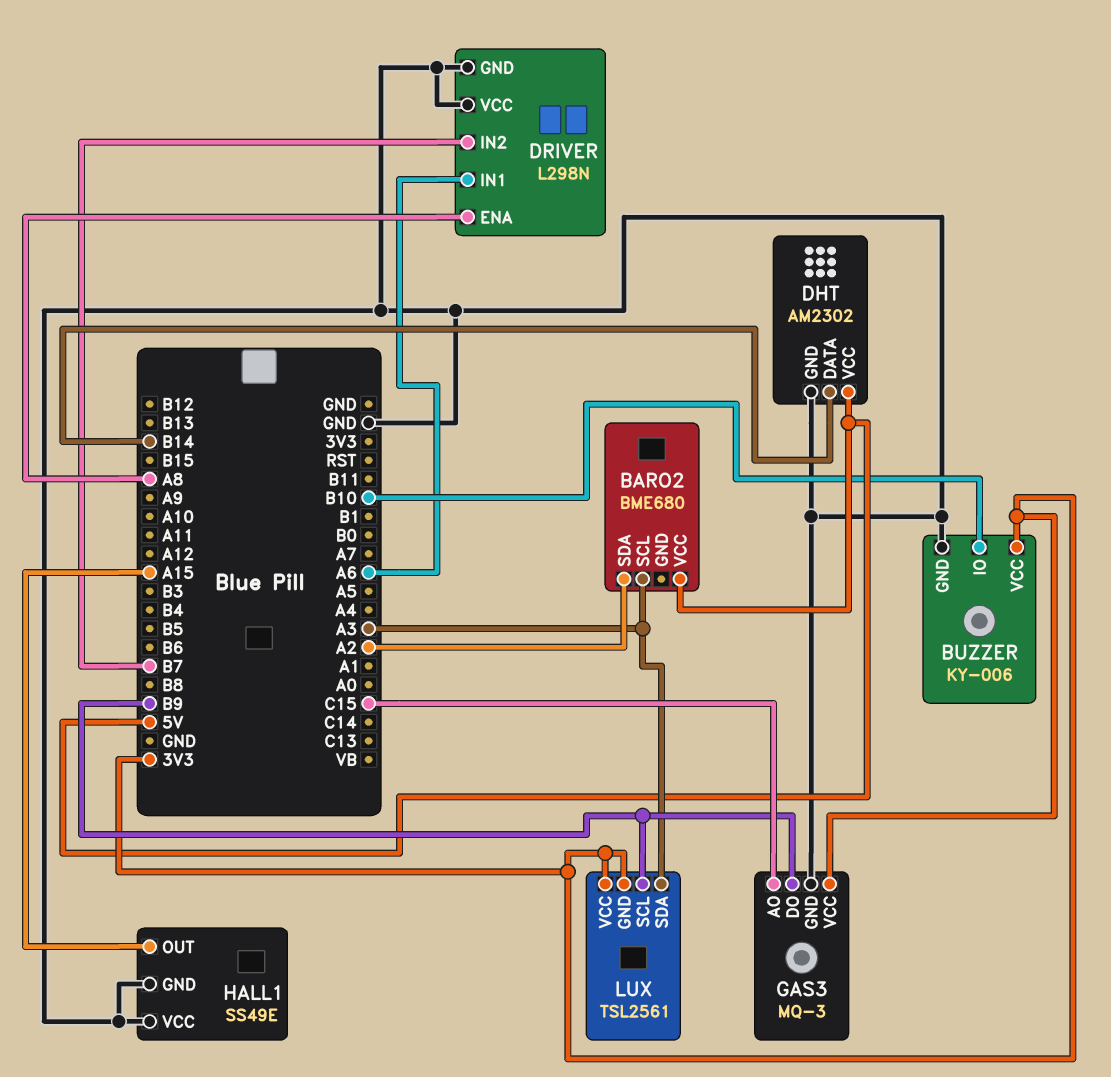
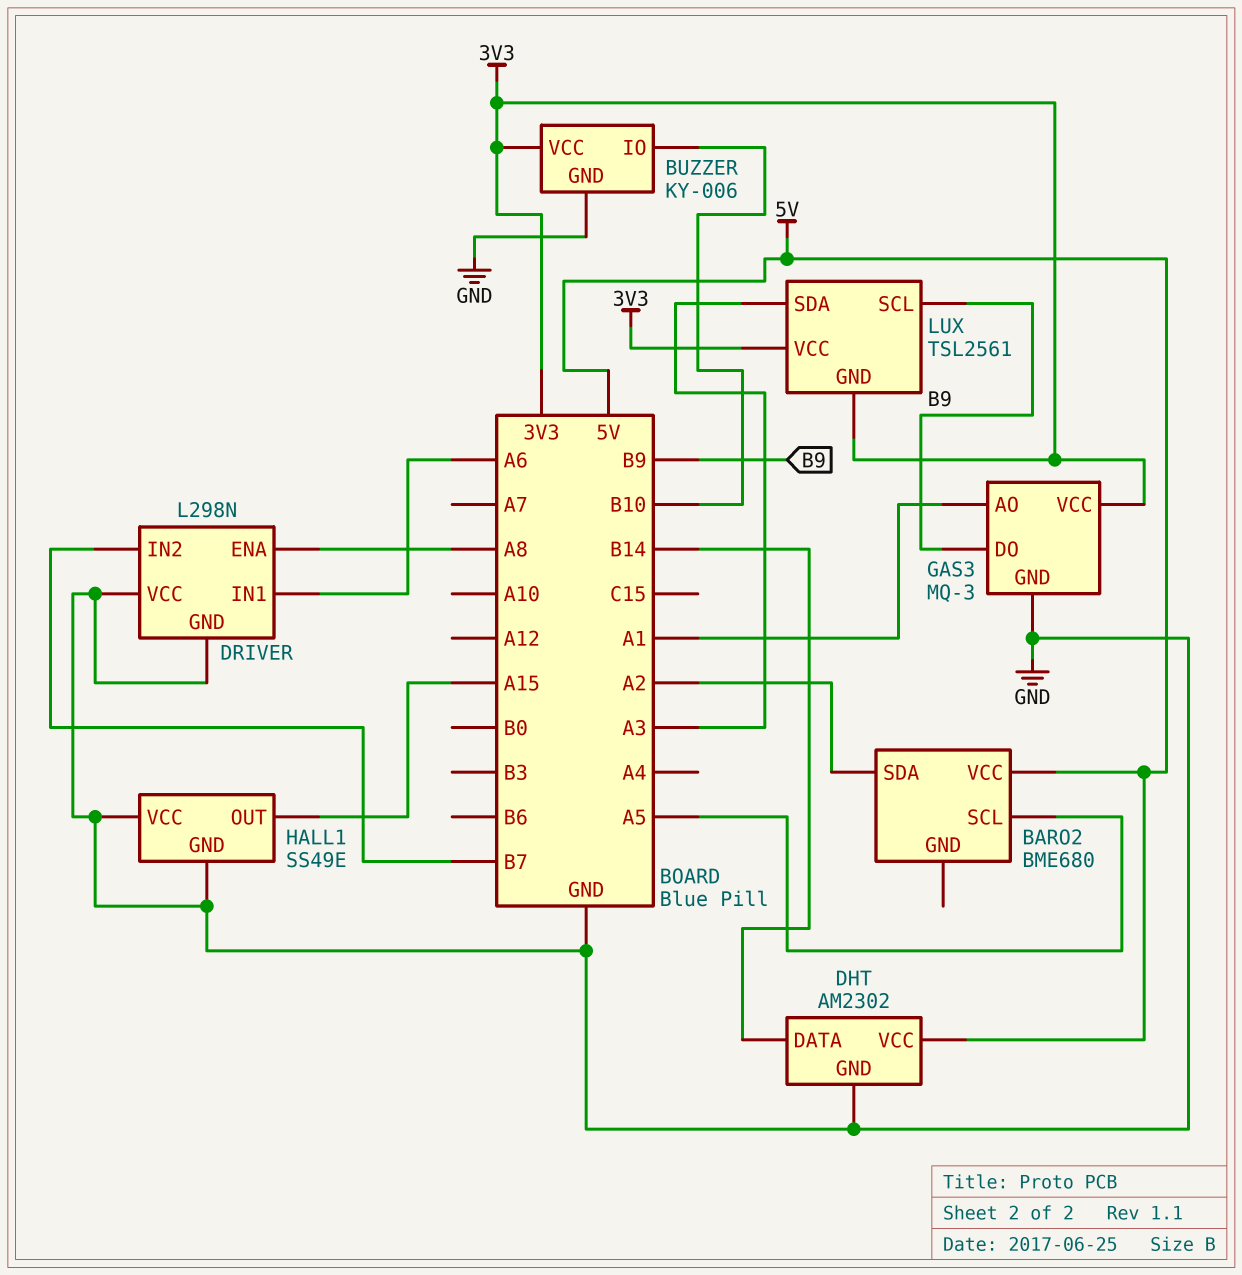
BARO2 pin SCL: A3 -> A5
GAS3 pin AO: C15 -> A1

